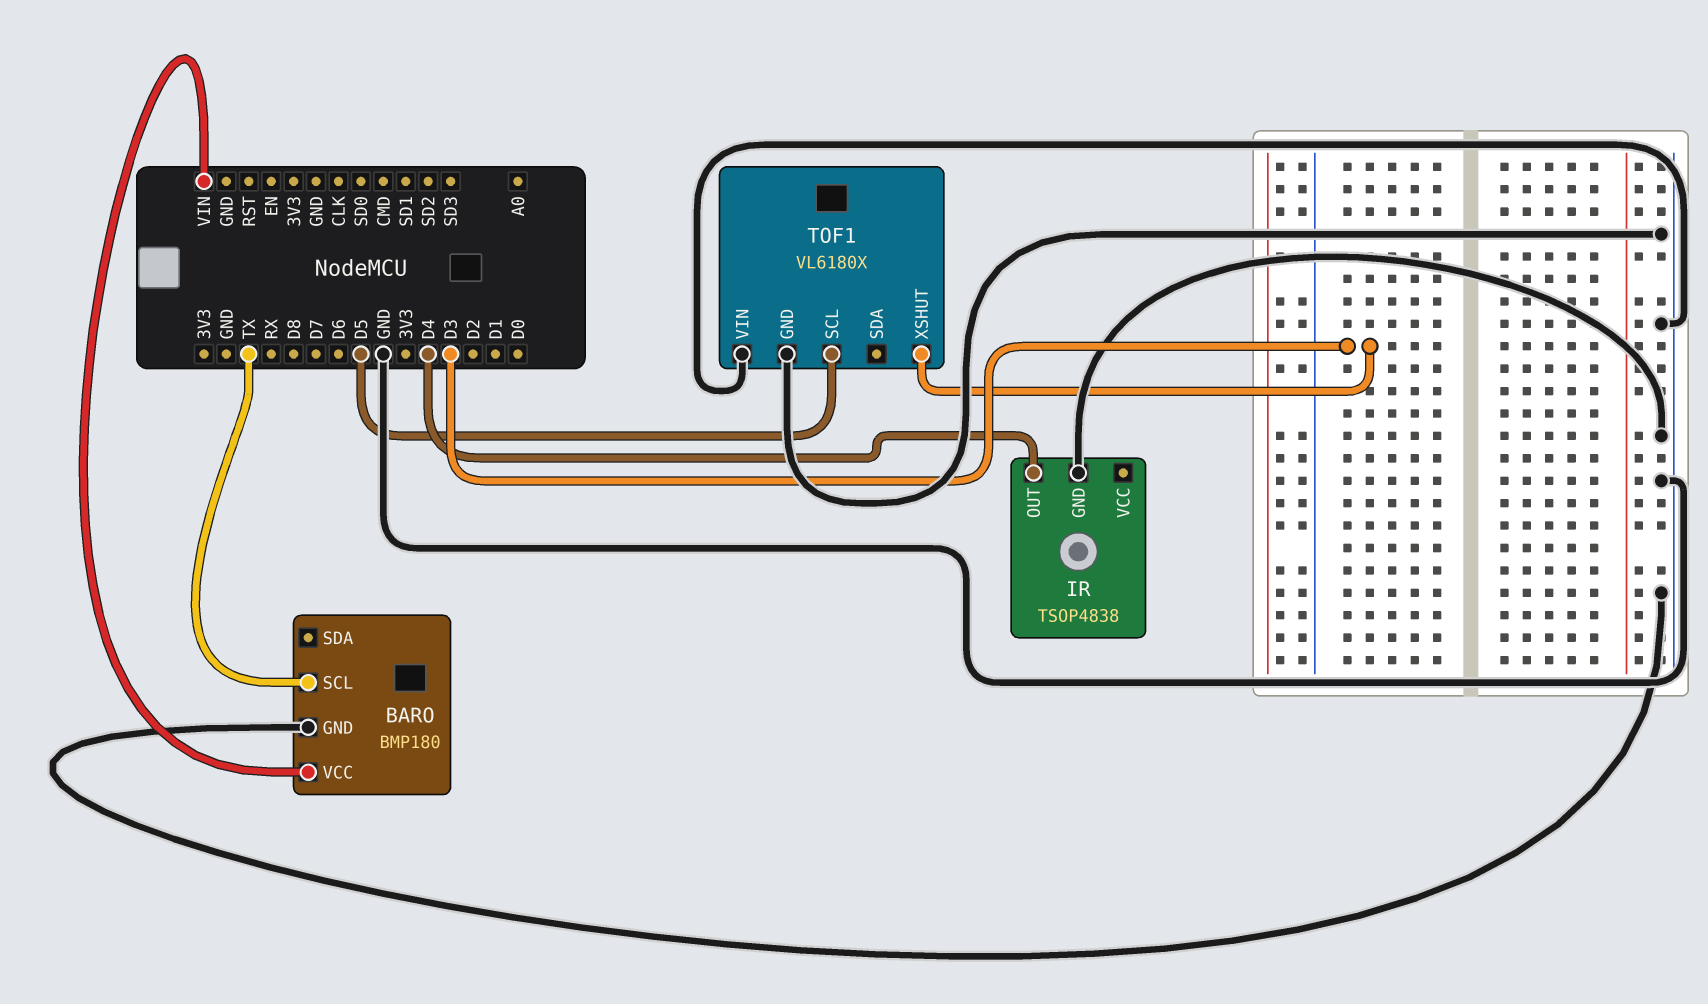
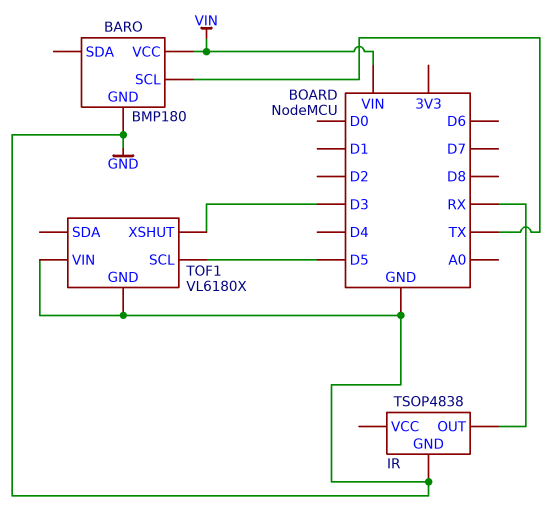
IR pin OUT: D4 -> RX

